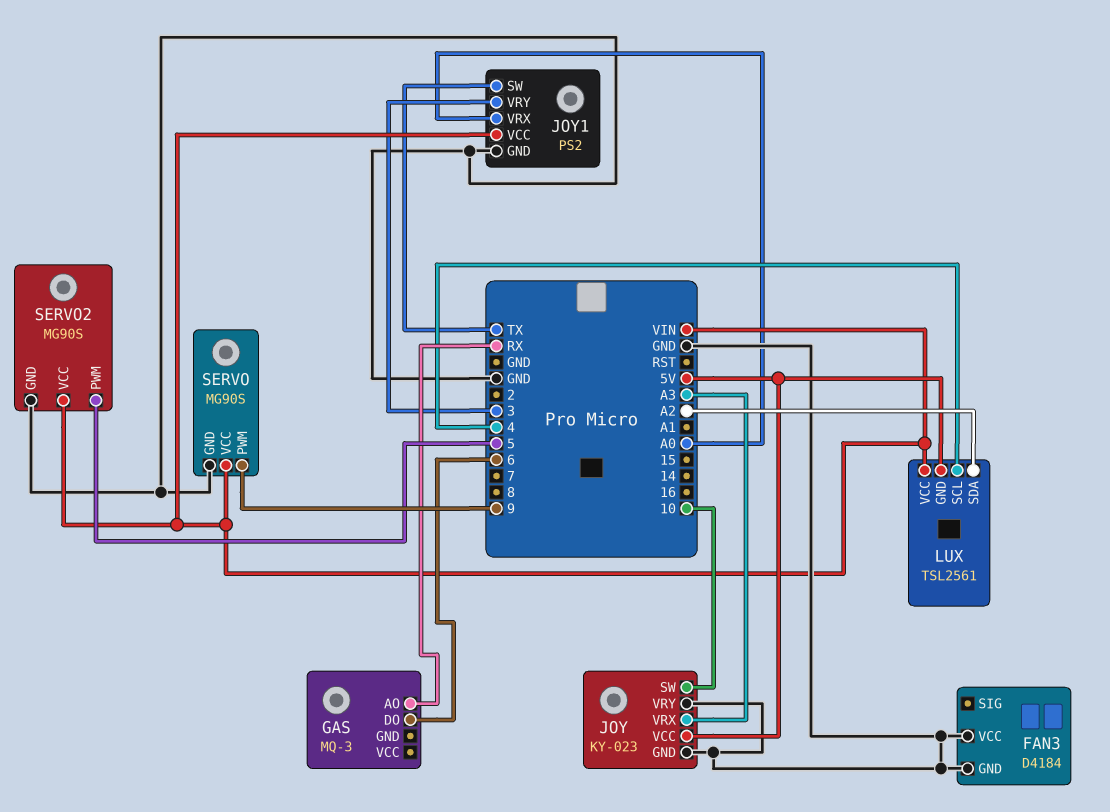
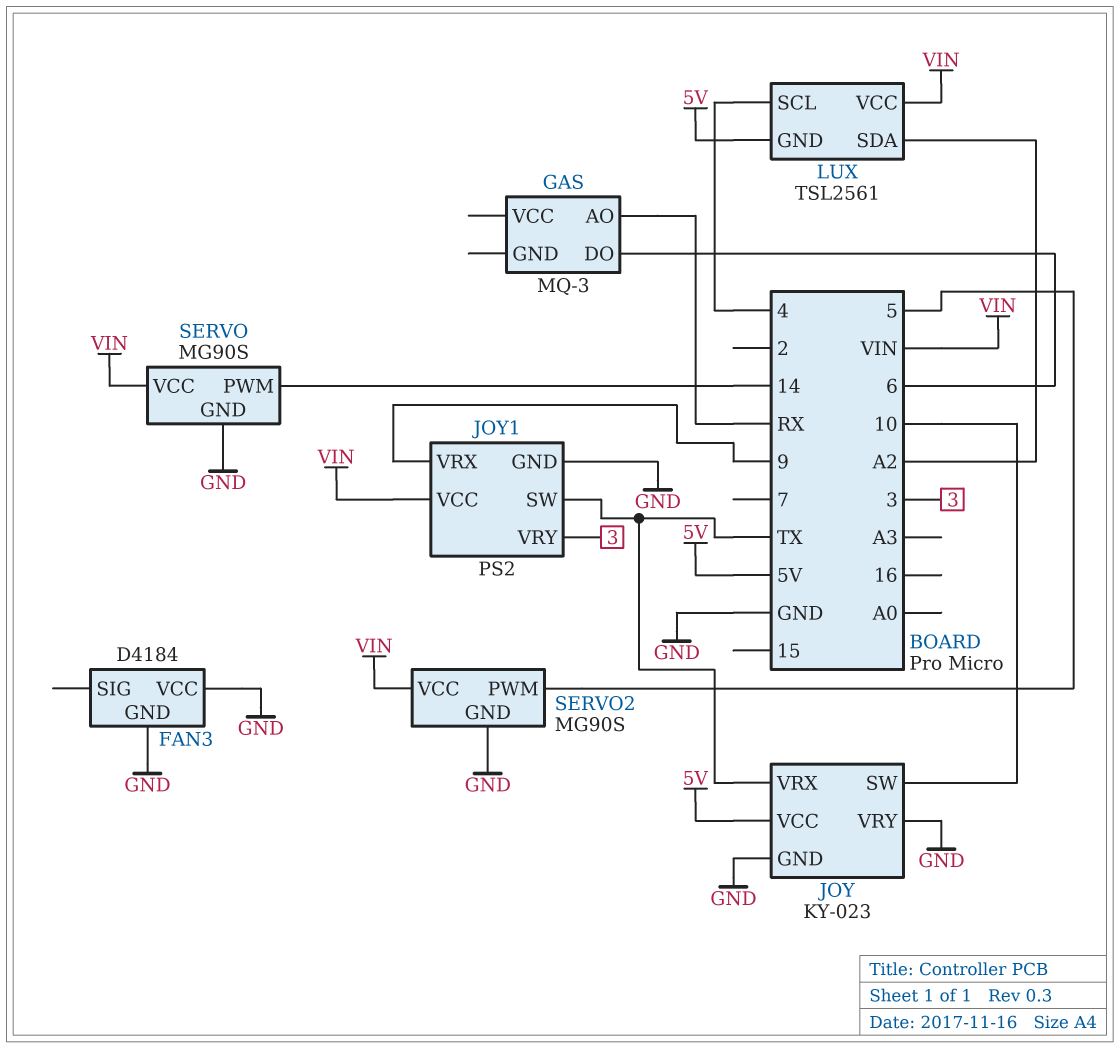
JOY pin VRX: A3 -> TX
JOY1 pin VRX: A0 -> 9
SERVO pin PWM: 9 -> 14

